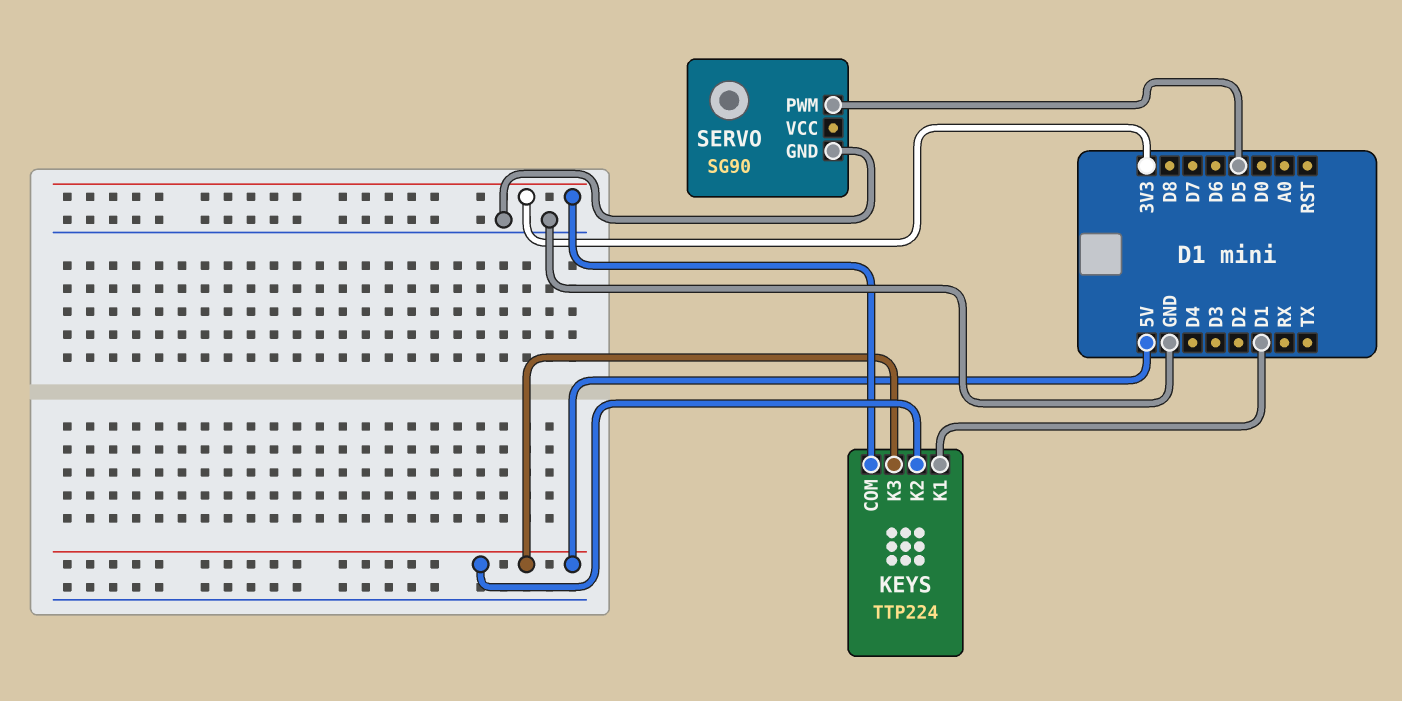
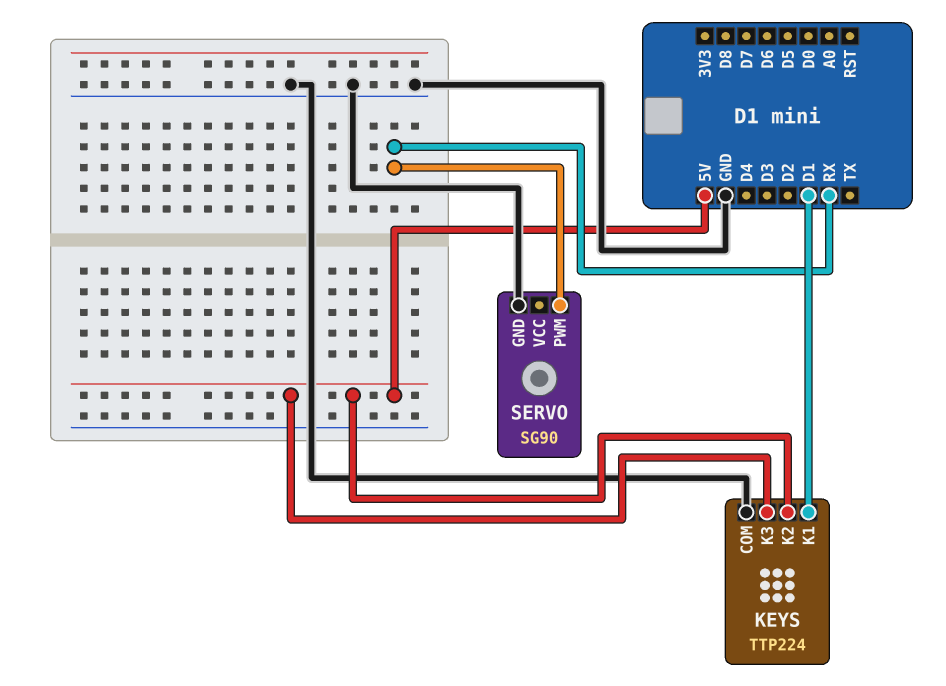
KEYS pin COM: 3V3 -> GND
SERVO pin PWM: D5 -> RX

